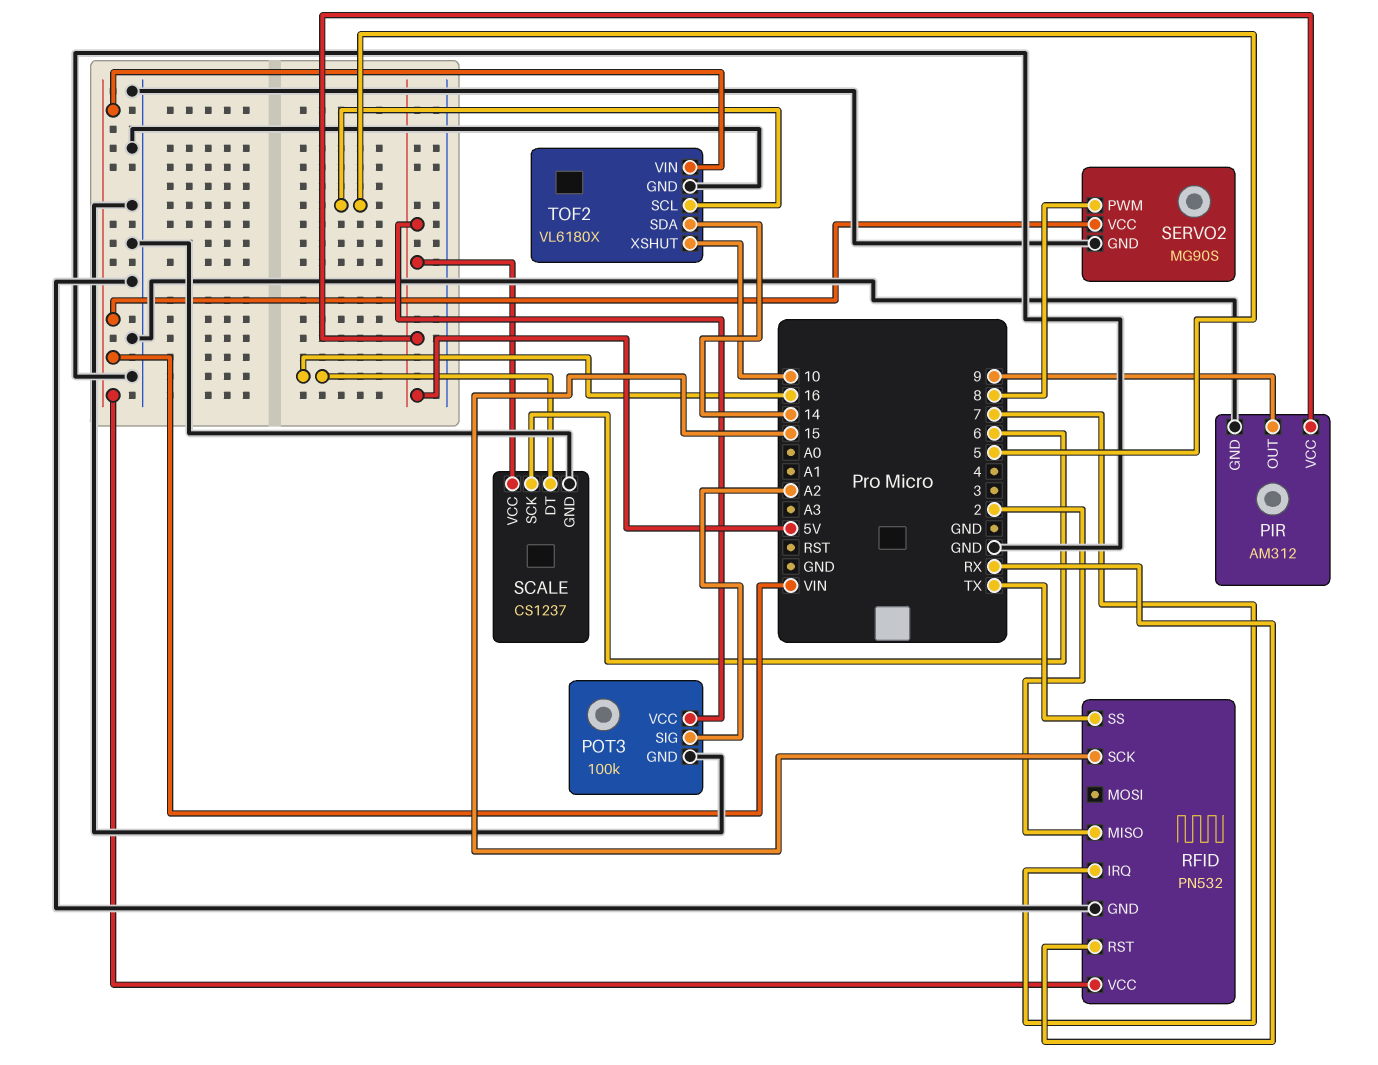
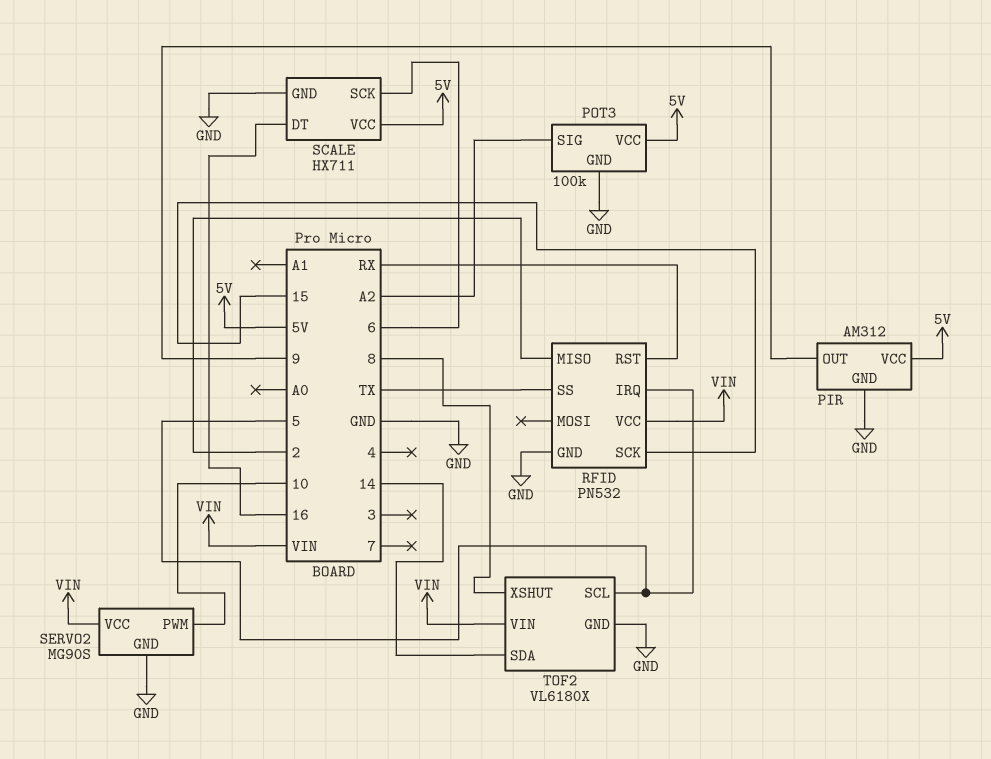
RFID pin IRQ: 7 -> 5
SCALE: CS1237 -> HX711
SERVO2 pin PWM: 8 -> 10
TOF2 pin XSHUT: 10 -> 8

